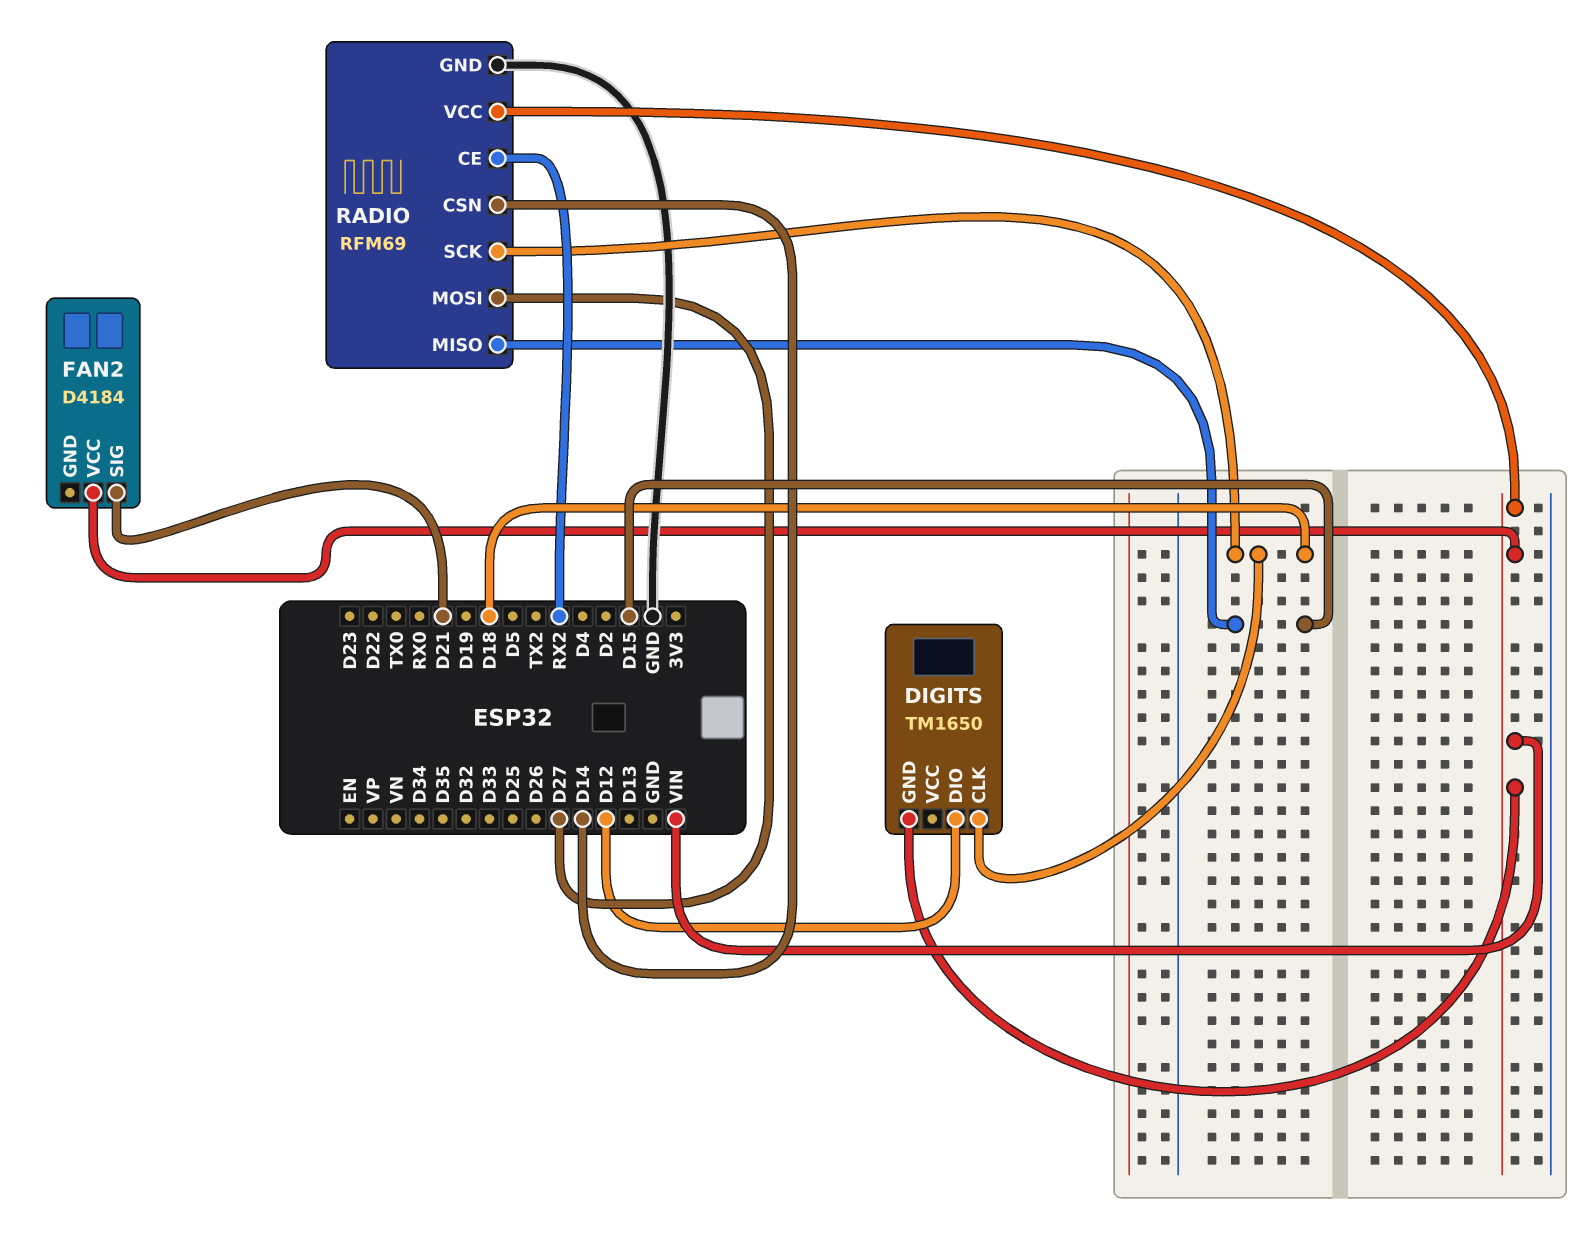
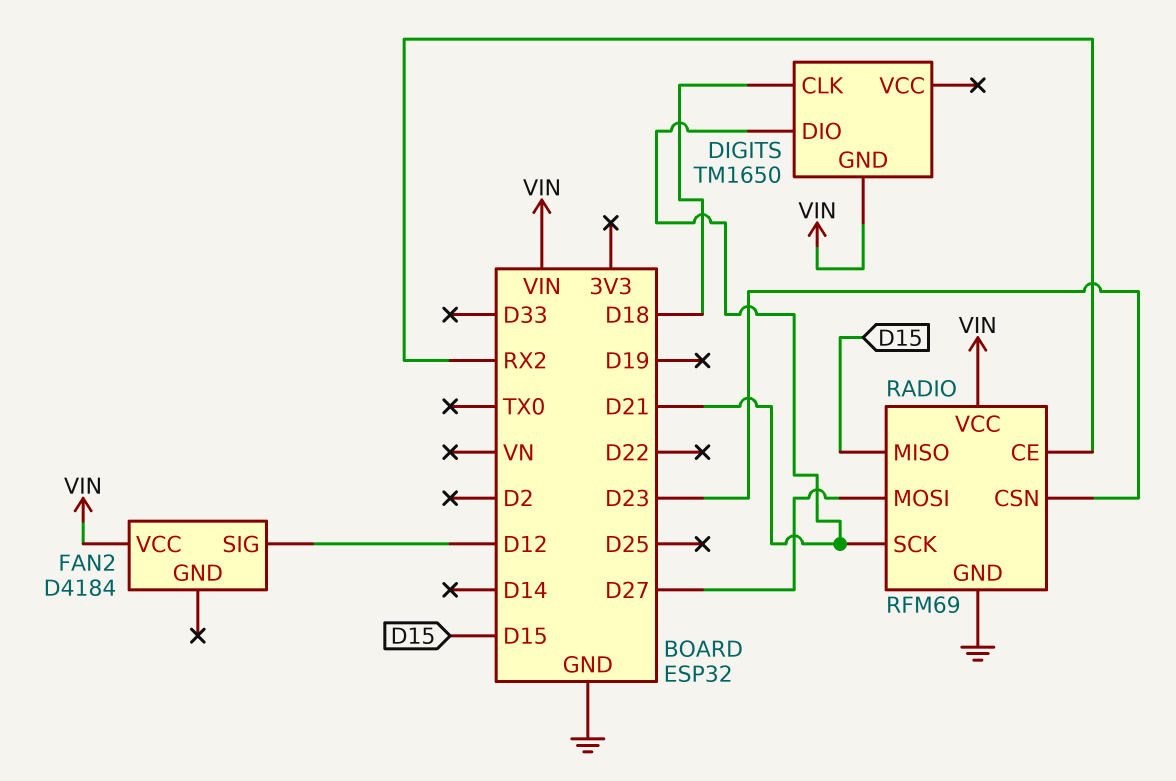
DIGITS pin DIO: D12 -> D21
FAN2 pin SIG: D21 -> D12
RADIO pin CSN: D14 -> D23
RADIO pin SCK: D18 -> D21

